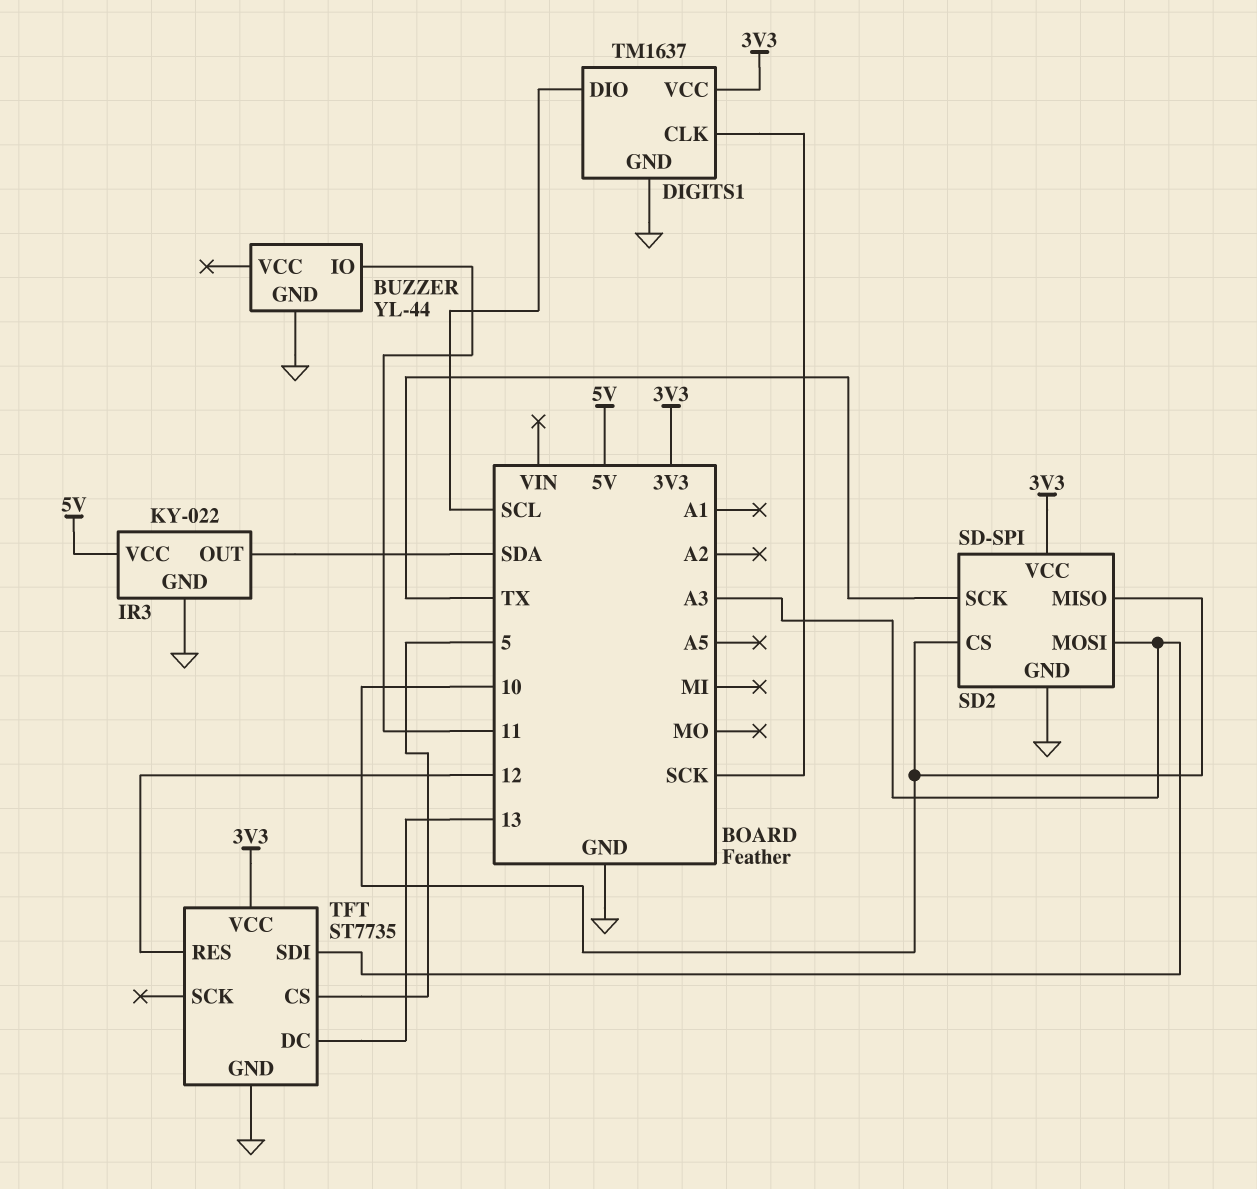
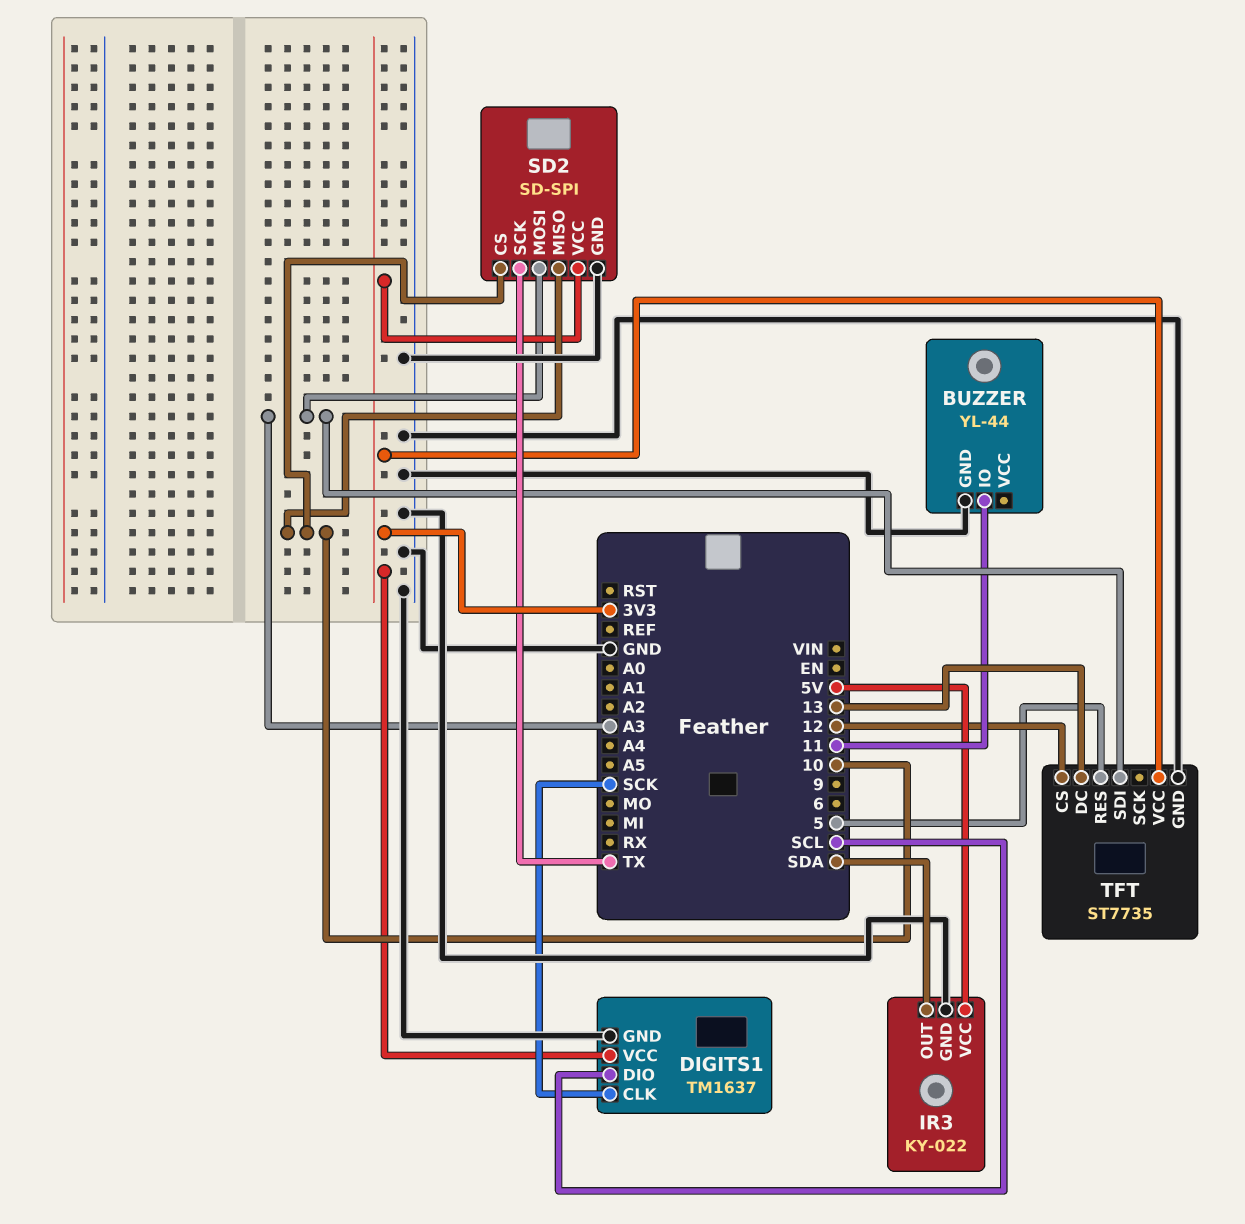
TFT pin CS: 5 -> 12
TFT pin RES: 12 -> 5

